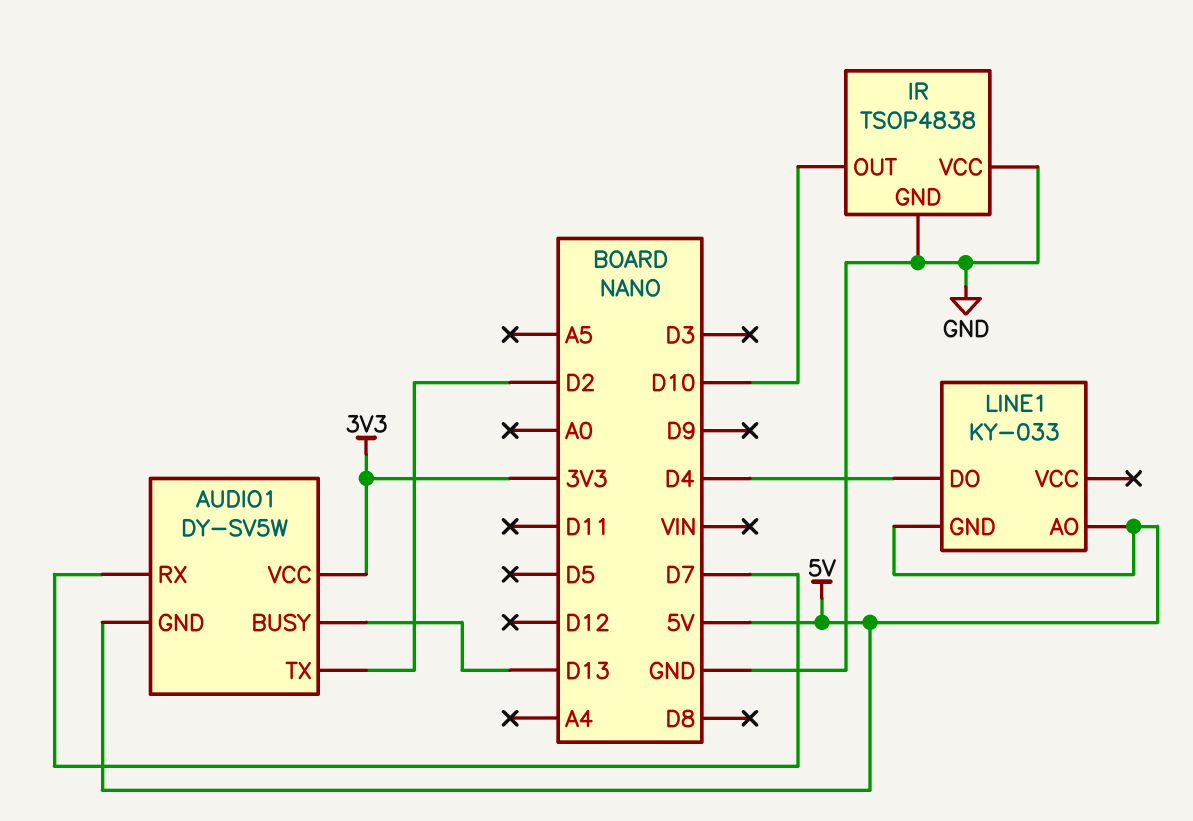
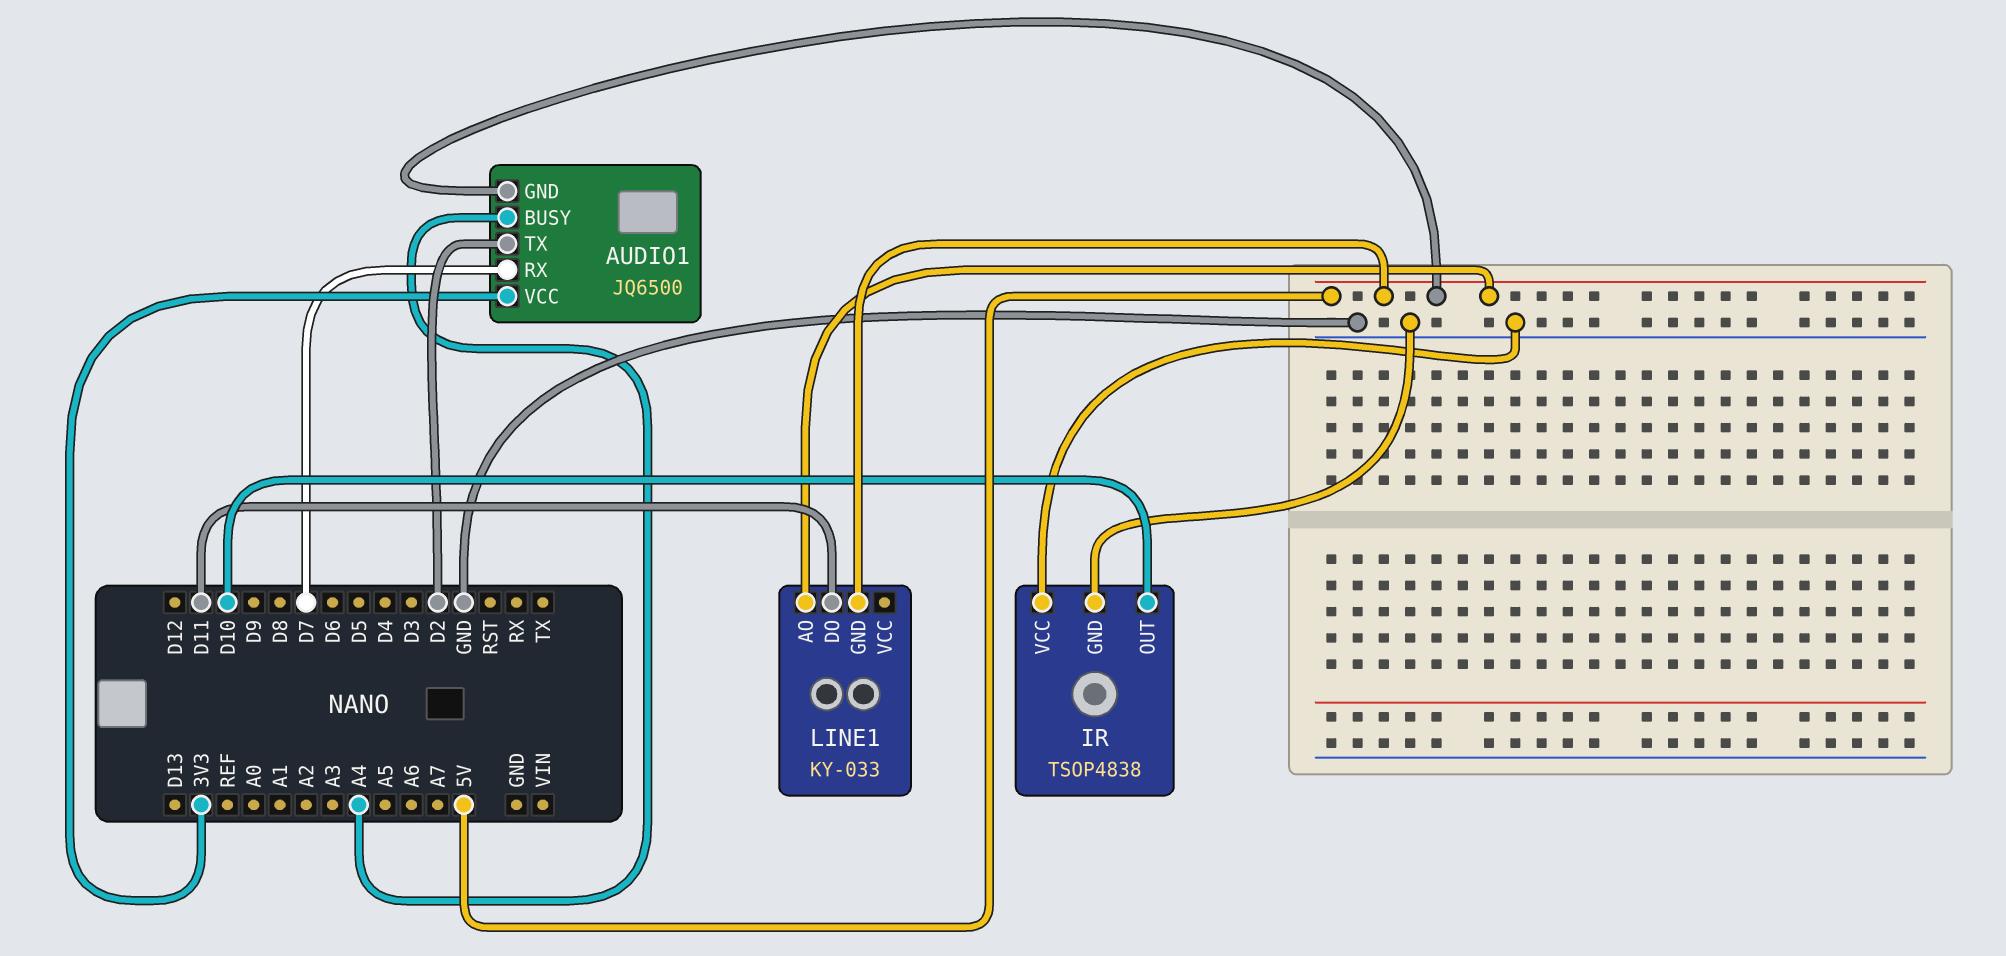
AUDIO1: DY-SV5W -> JQ6500
AUDIO1 pin BUSY: D13 -> A4
LINE1 pin DO: D4 -> D11

